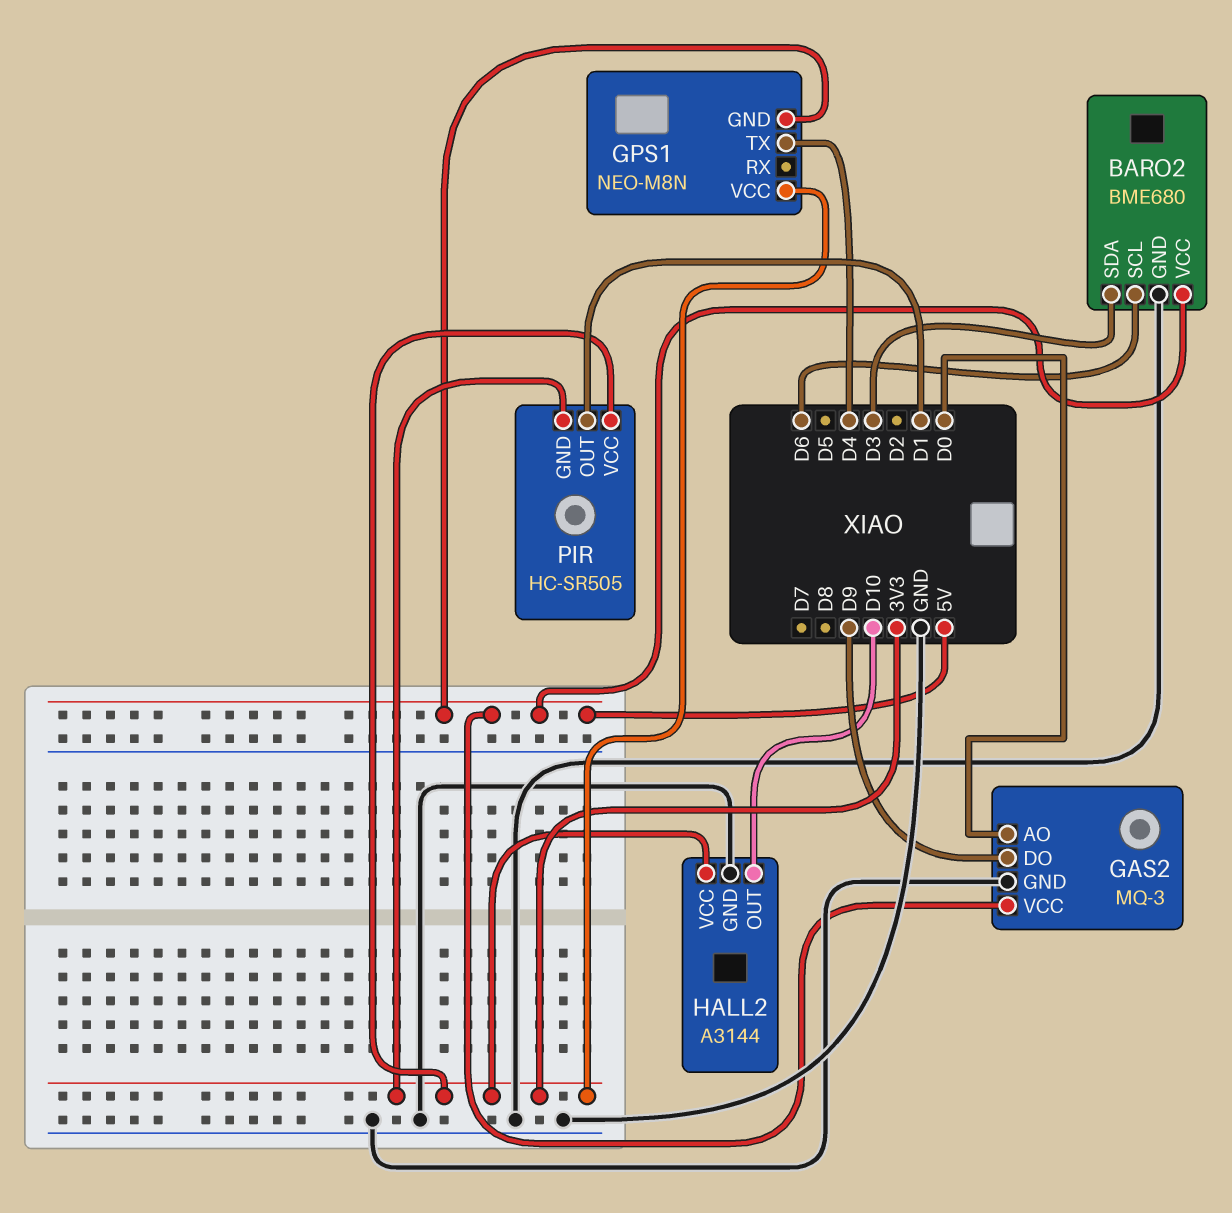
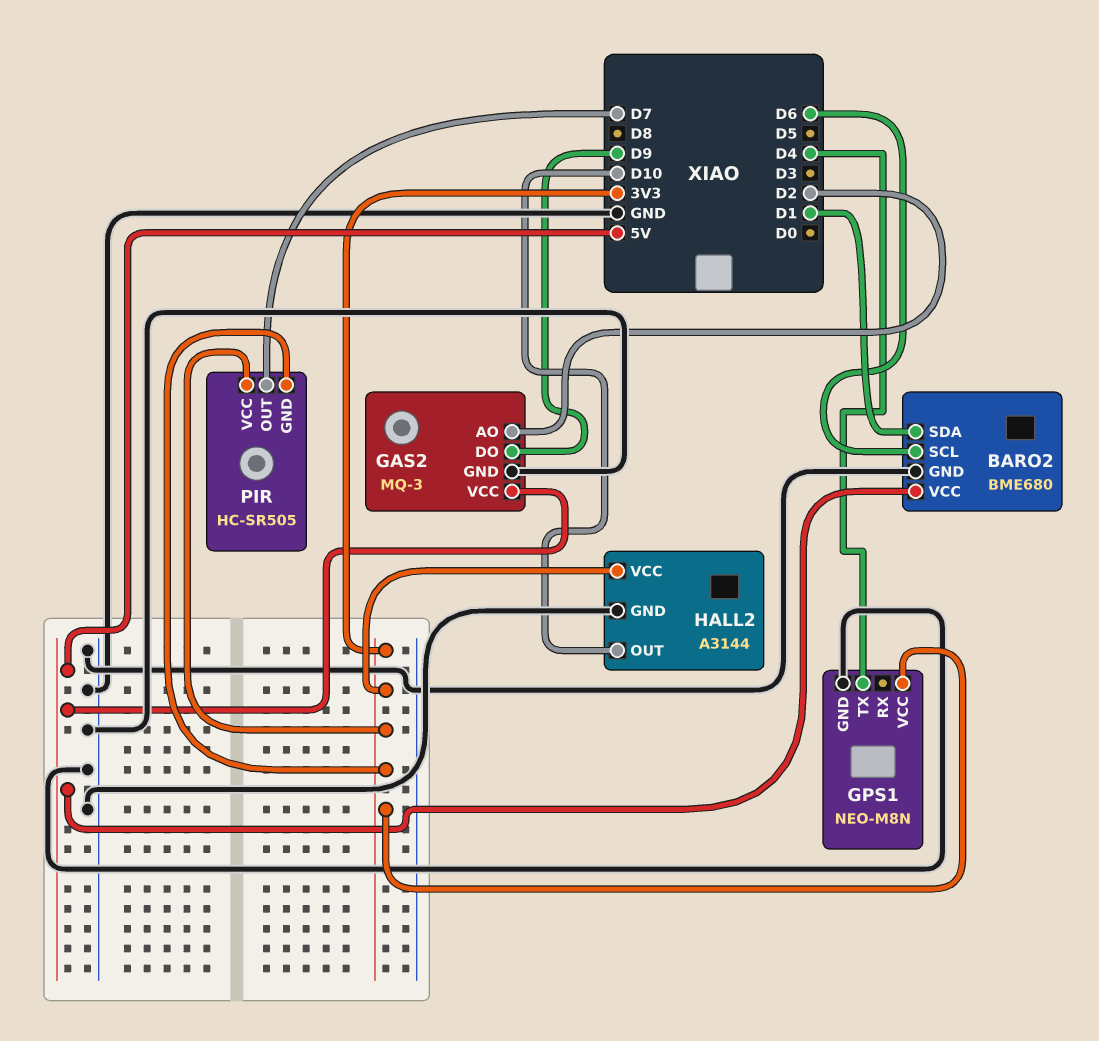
BARO2 pin SDA: D3 -> D1
GAS2 pin AO: D0 -> D2
GPS1 pin GND: 5V -> GND
PIR pin OUT: D1 -> D7

